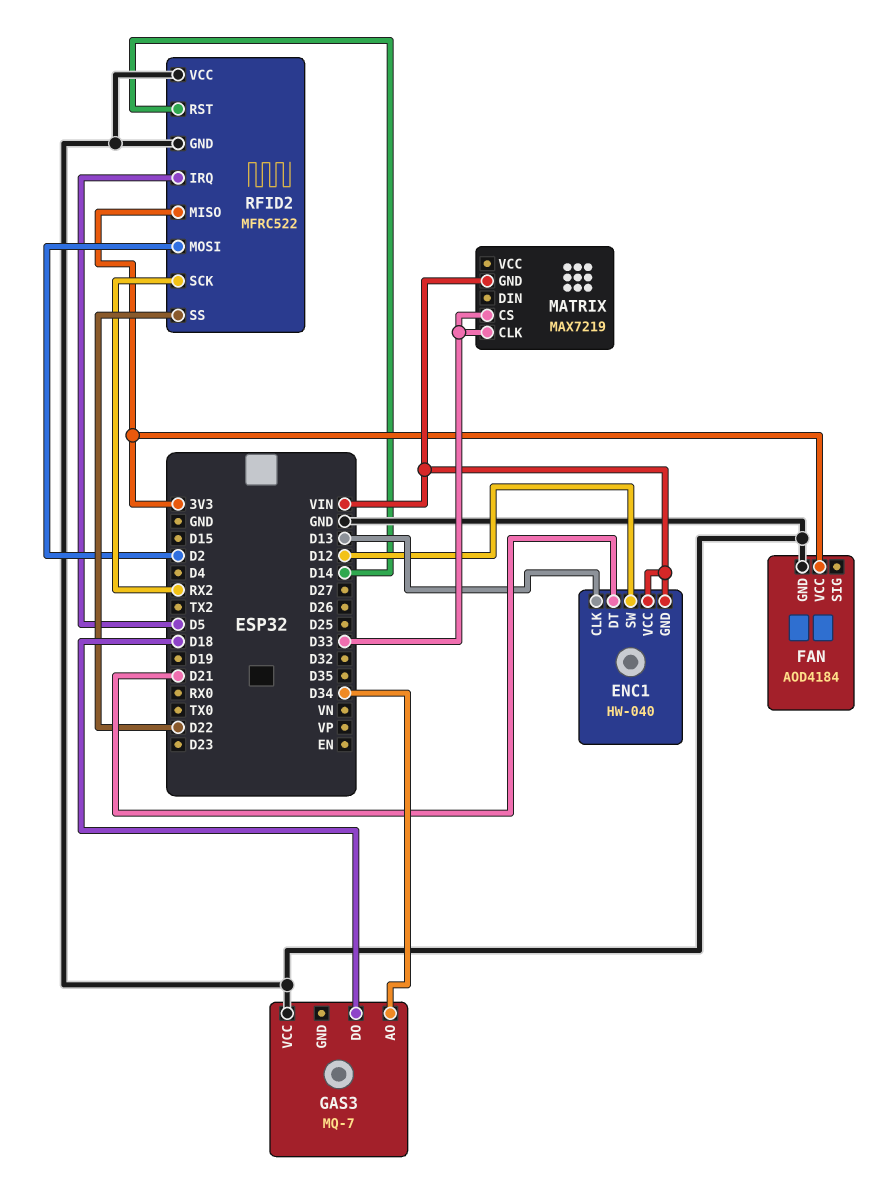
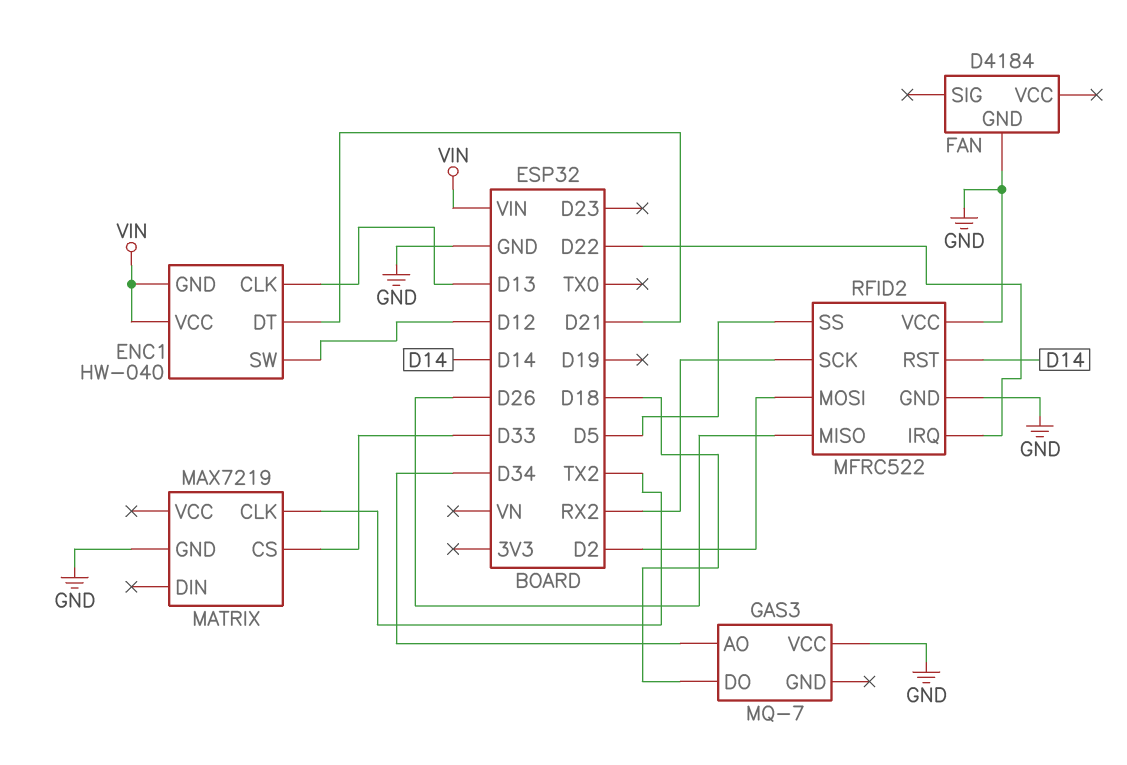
FAN: AOD4184 -> D4184
FAN pin VCC: 3V3 -> none
MATRIX pin CLK: D33 -> TX2
MATRIX pin GND: VIN -> GND
RFID2 pin IRQ: D5 -> D22
RFID2 pin MISO: 3V3 -> D26
RFID2 pin SS: D22 -> D5

